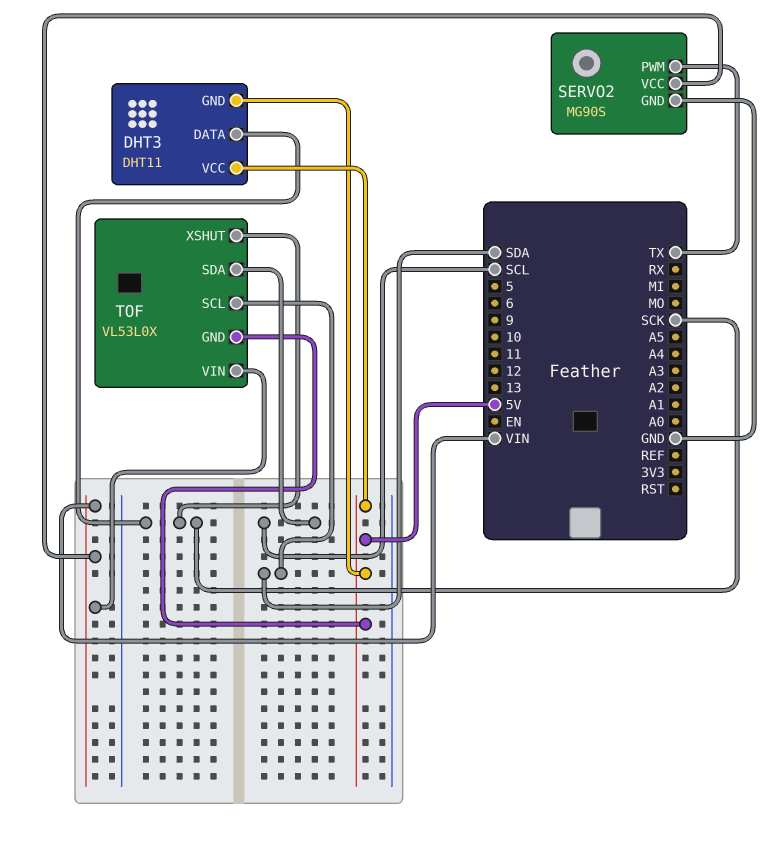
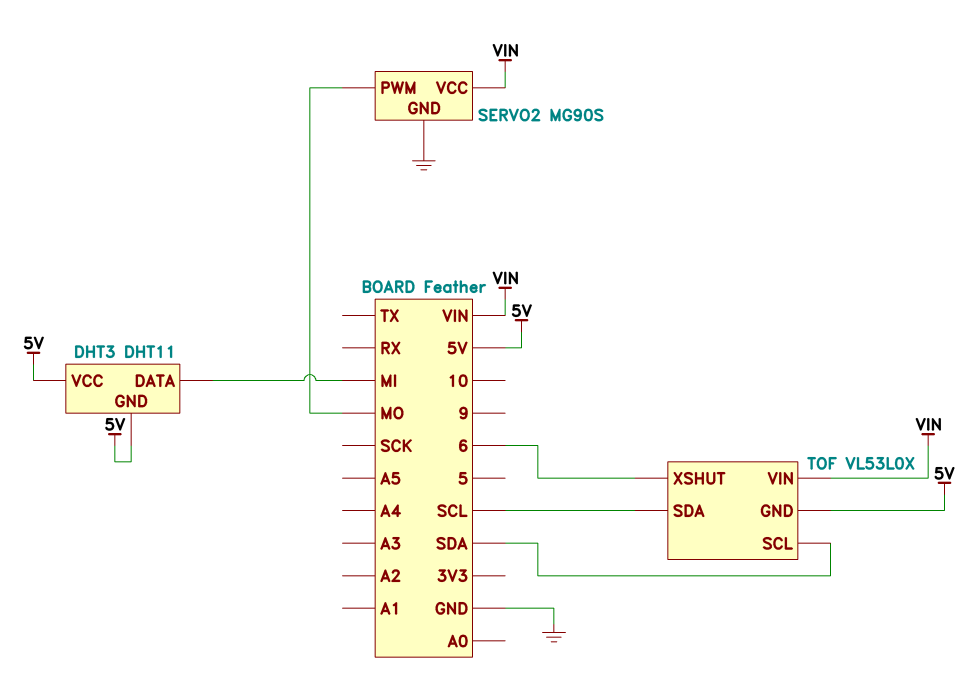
DHT3 pin DATA: SCK -> MI
SERVO2 pin PWM: TX -> MO
TOF pin XSHUT: SCK -> 6

